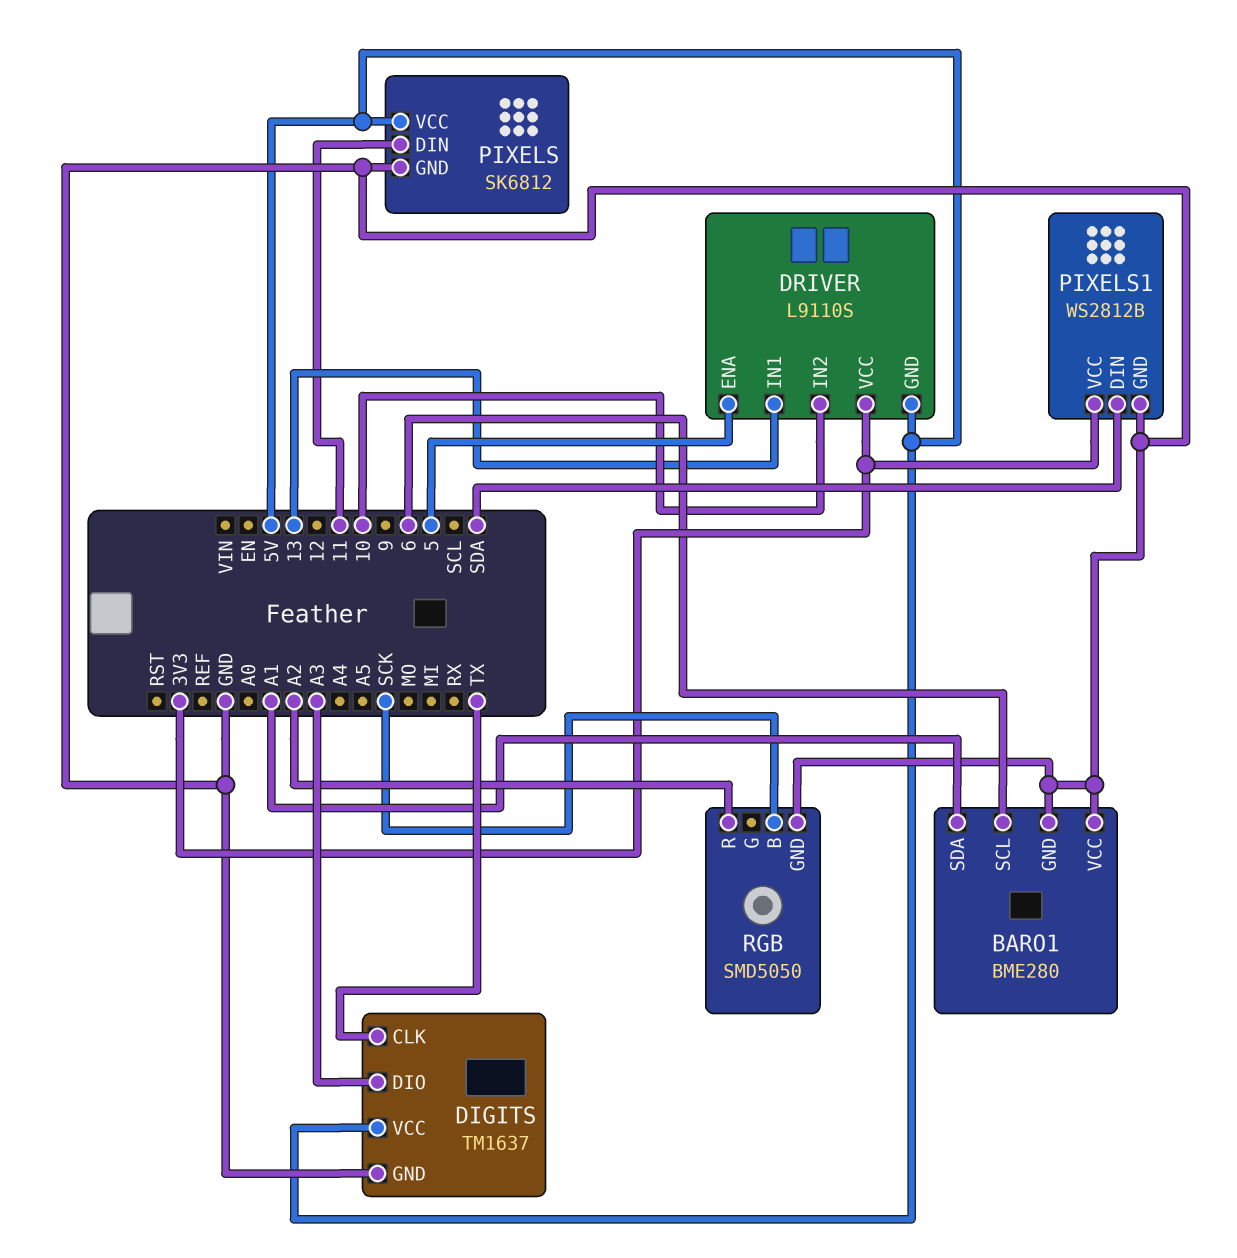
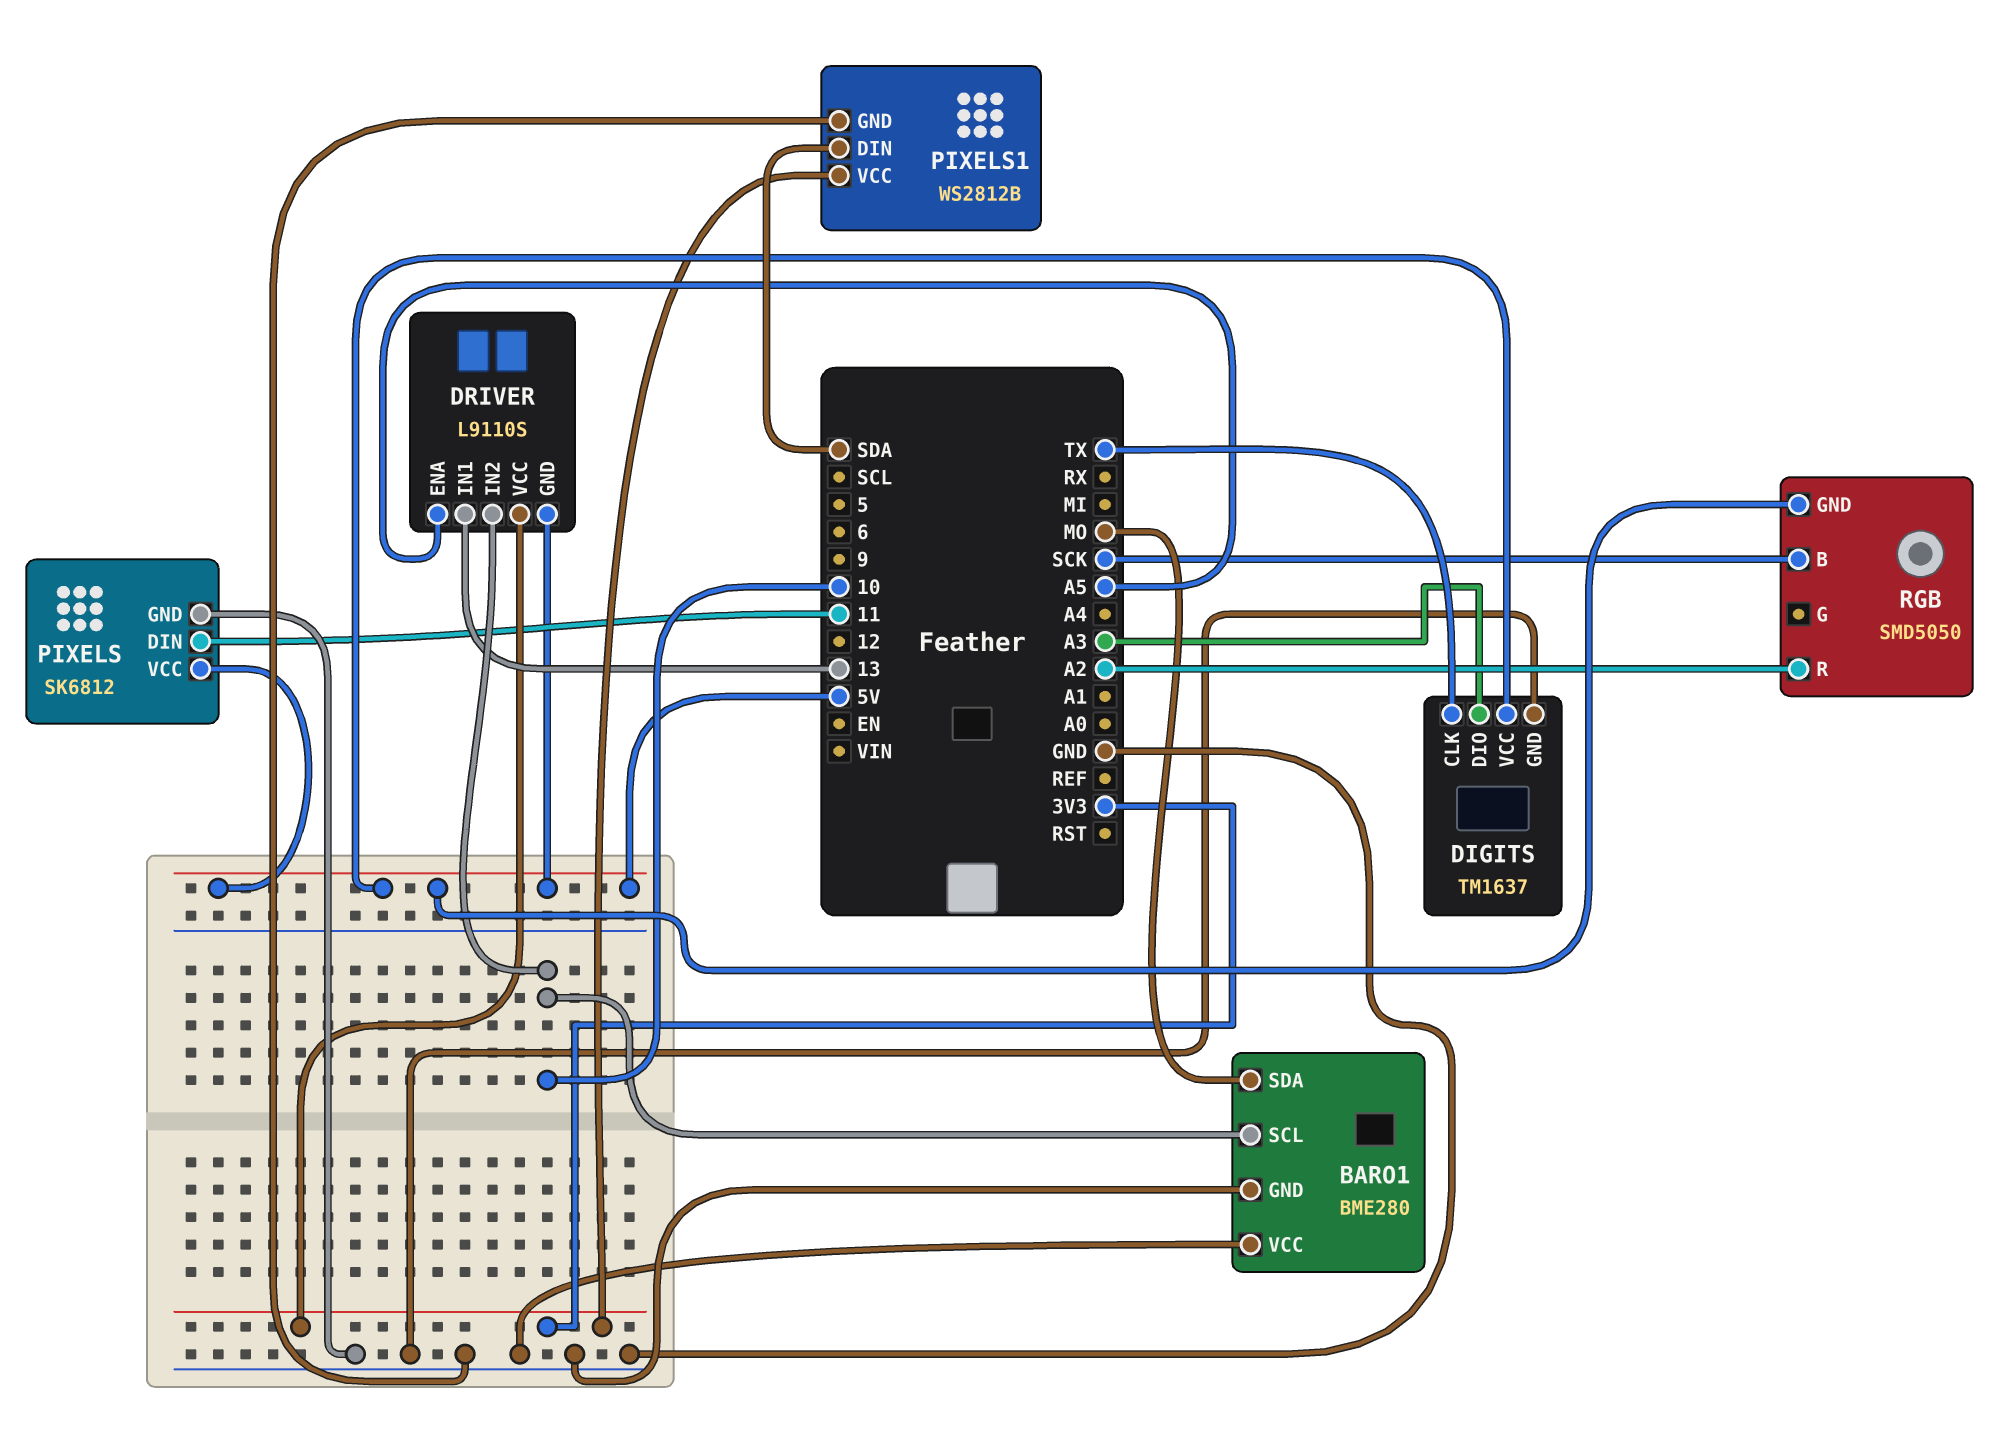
BARO1 pin SCL: 6 -> 10
BARO1 pin SDA: A1 -> MO
DRIVER pin ENA: 5 -> A5
RGB pin GND: GND -> 5V

